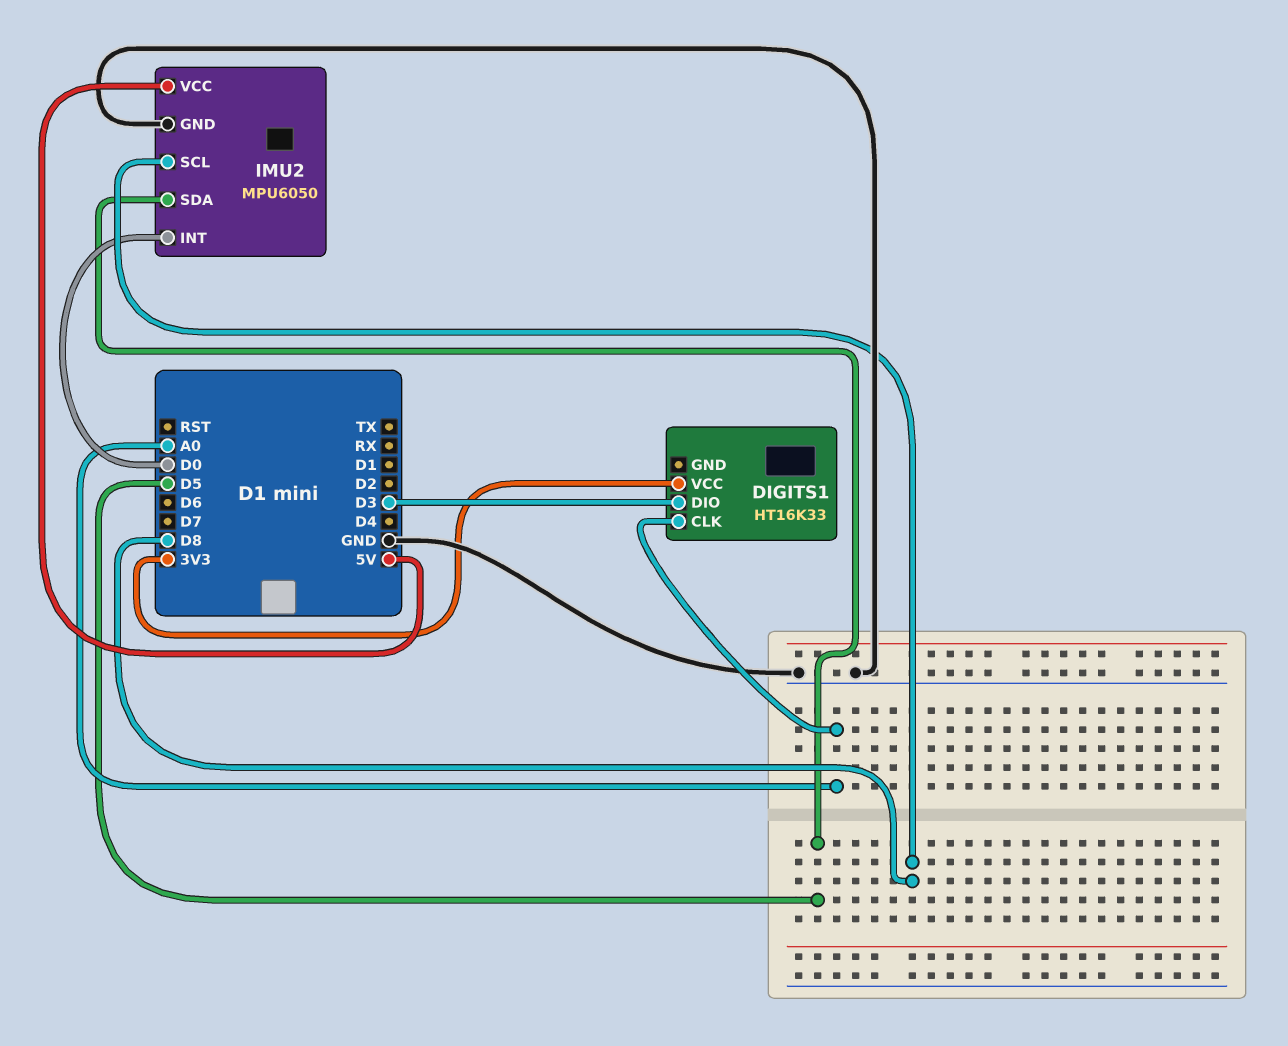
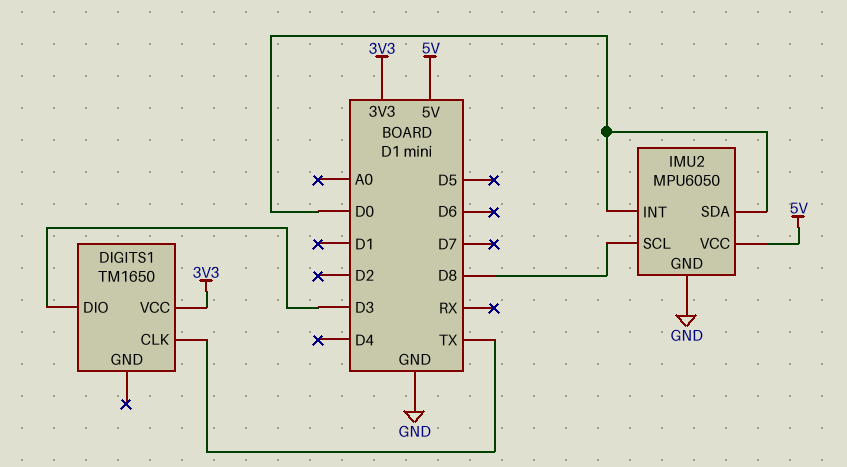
DIGITS1: HT16K33 -> TM1650
DIGITS1 pin CLK: A0 -> TX
IMU2 pin SDA: D5 -> D0

